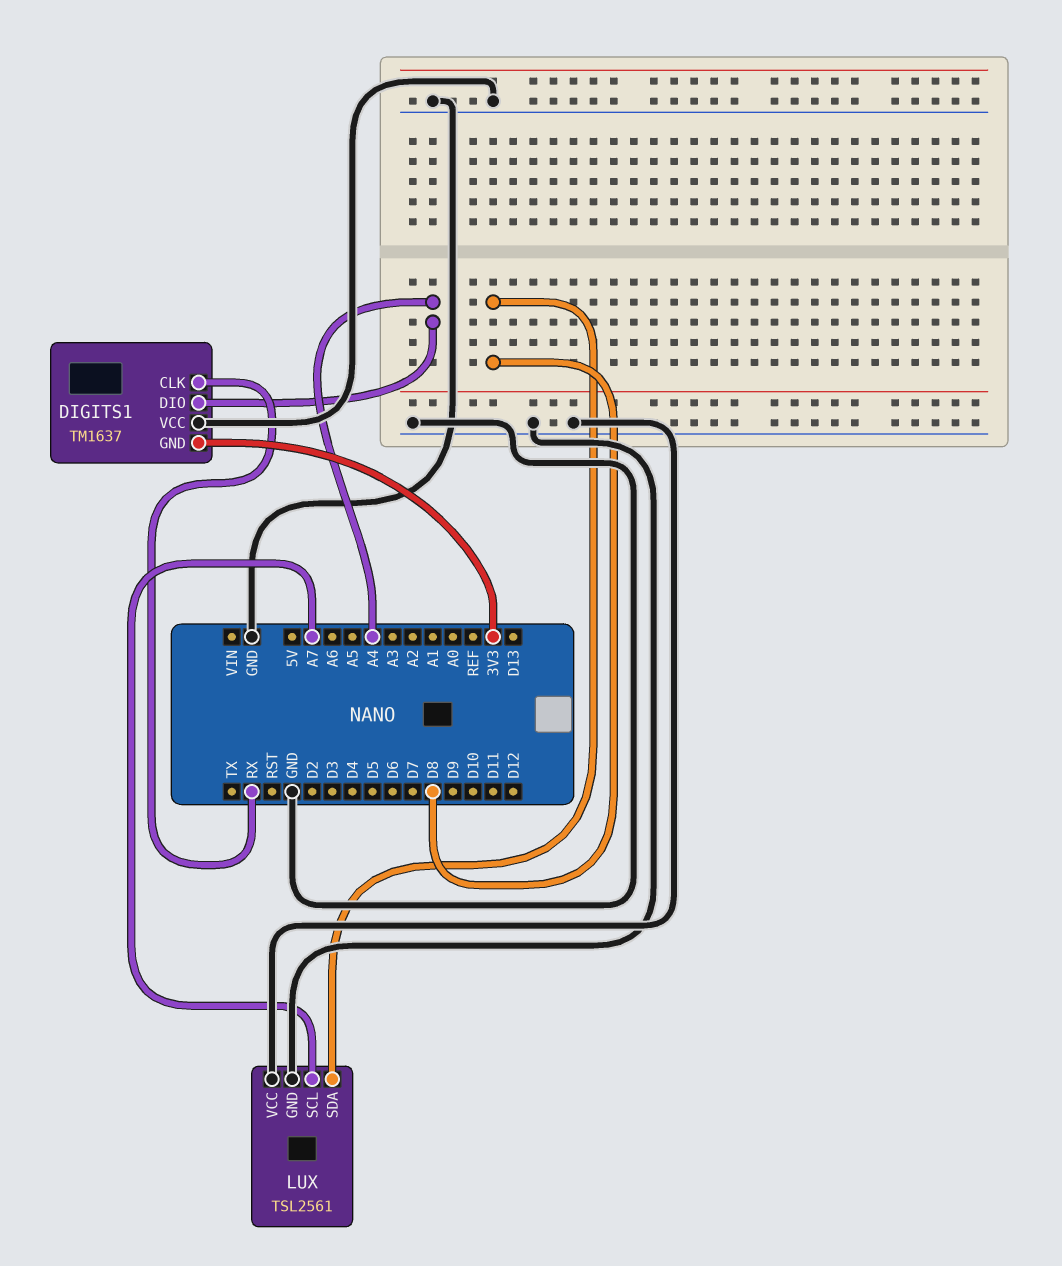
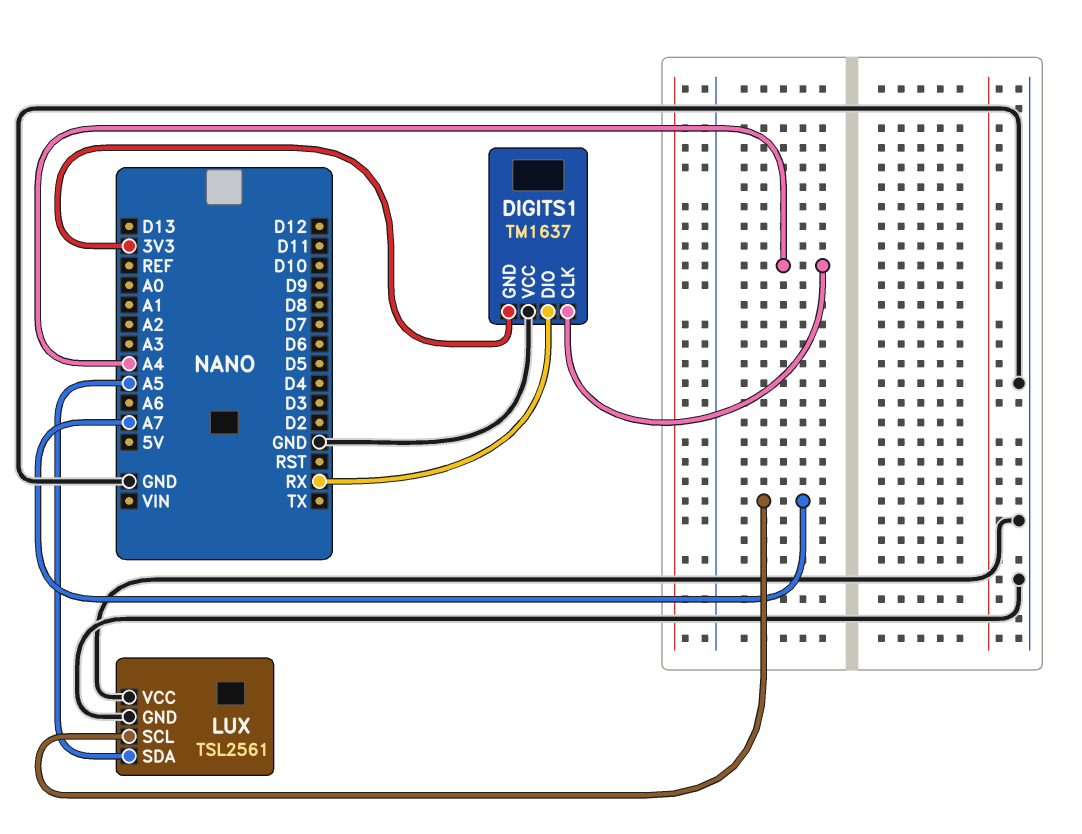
DIGITS1 pin CLK: RX -> A4
DIGITS1 pin DIO: A4 -> RX
LUX pin SDA: D8 -> A5

